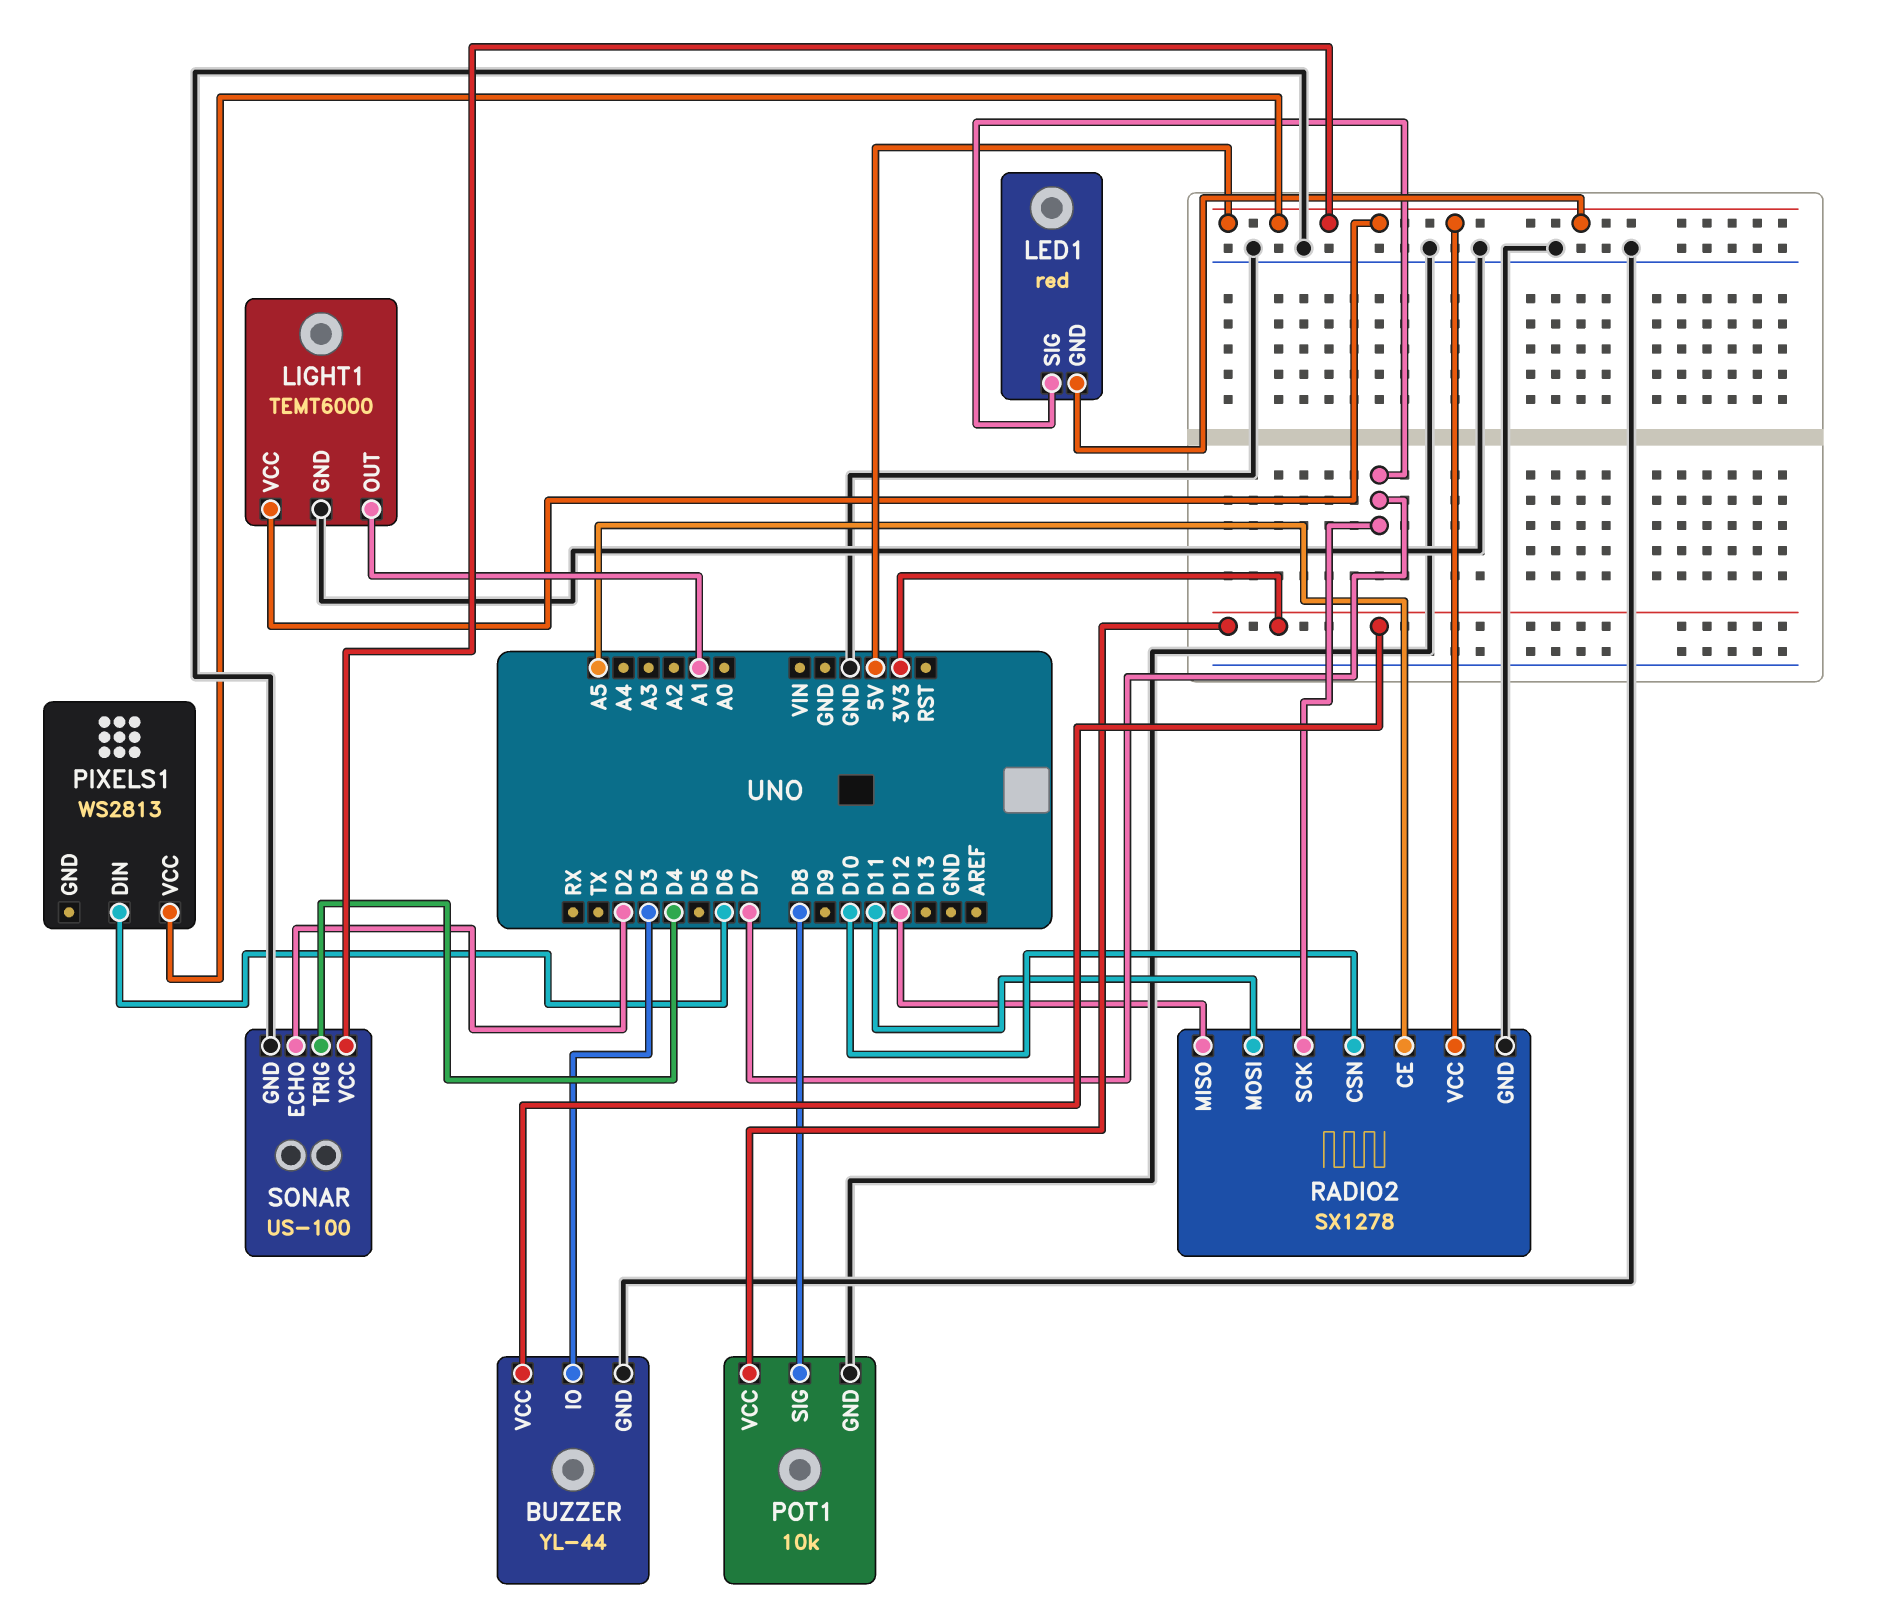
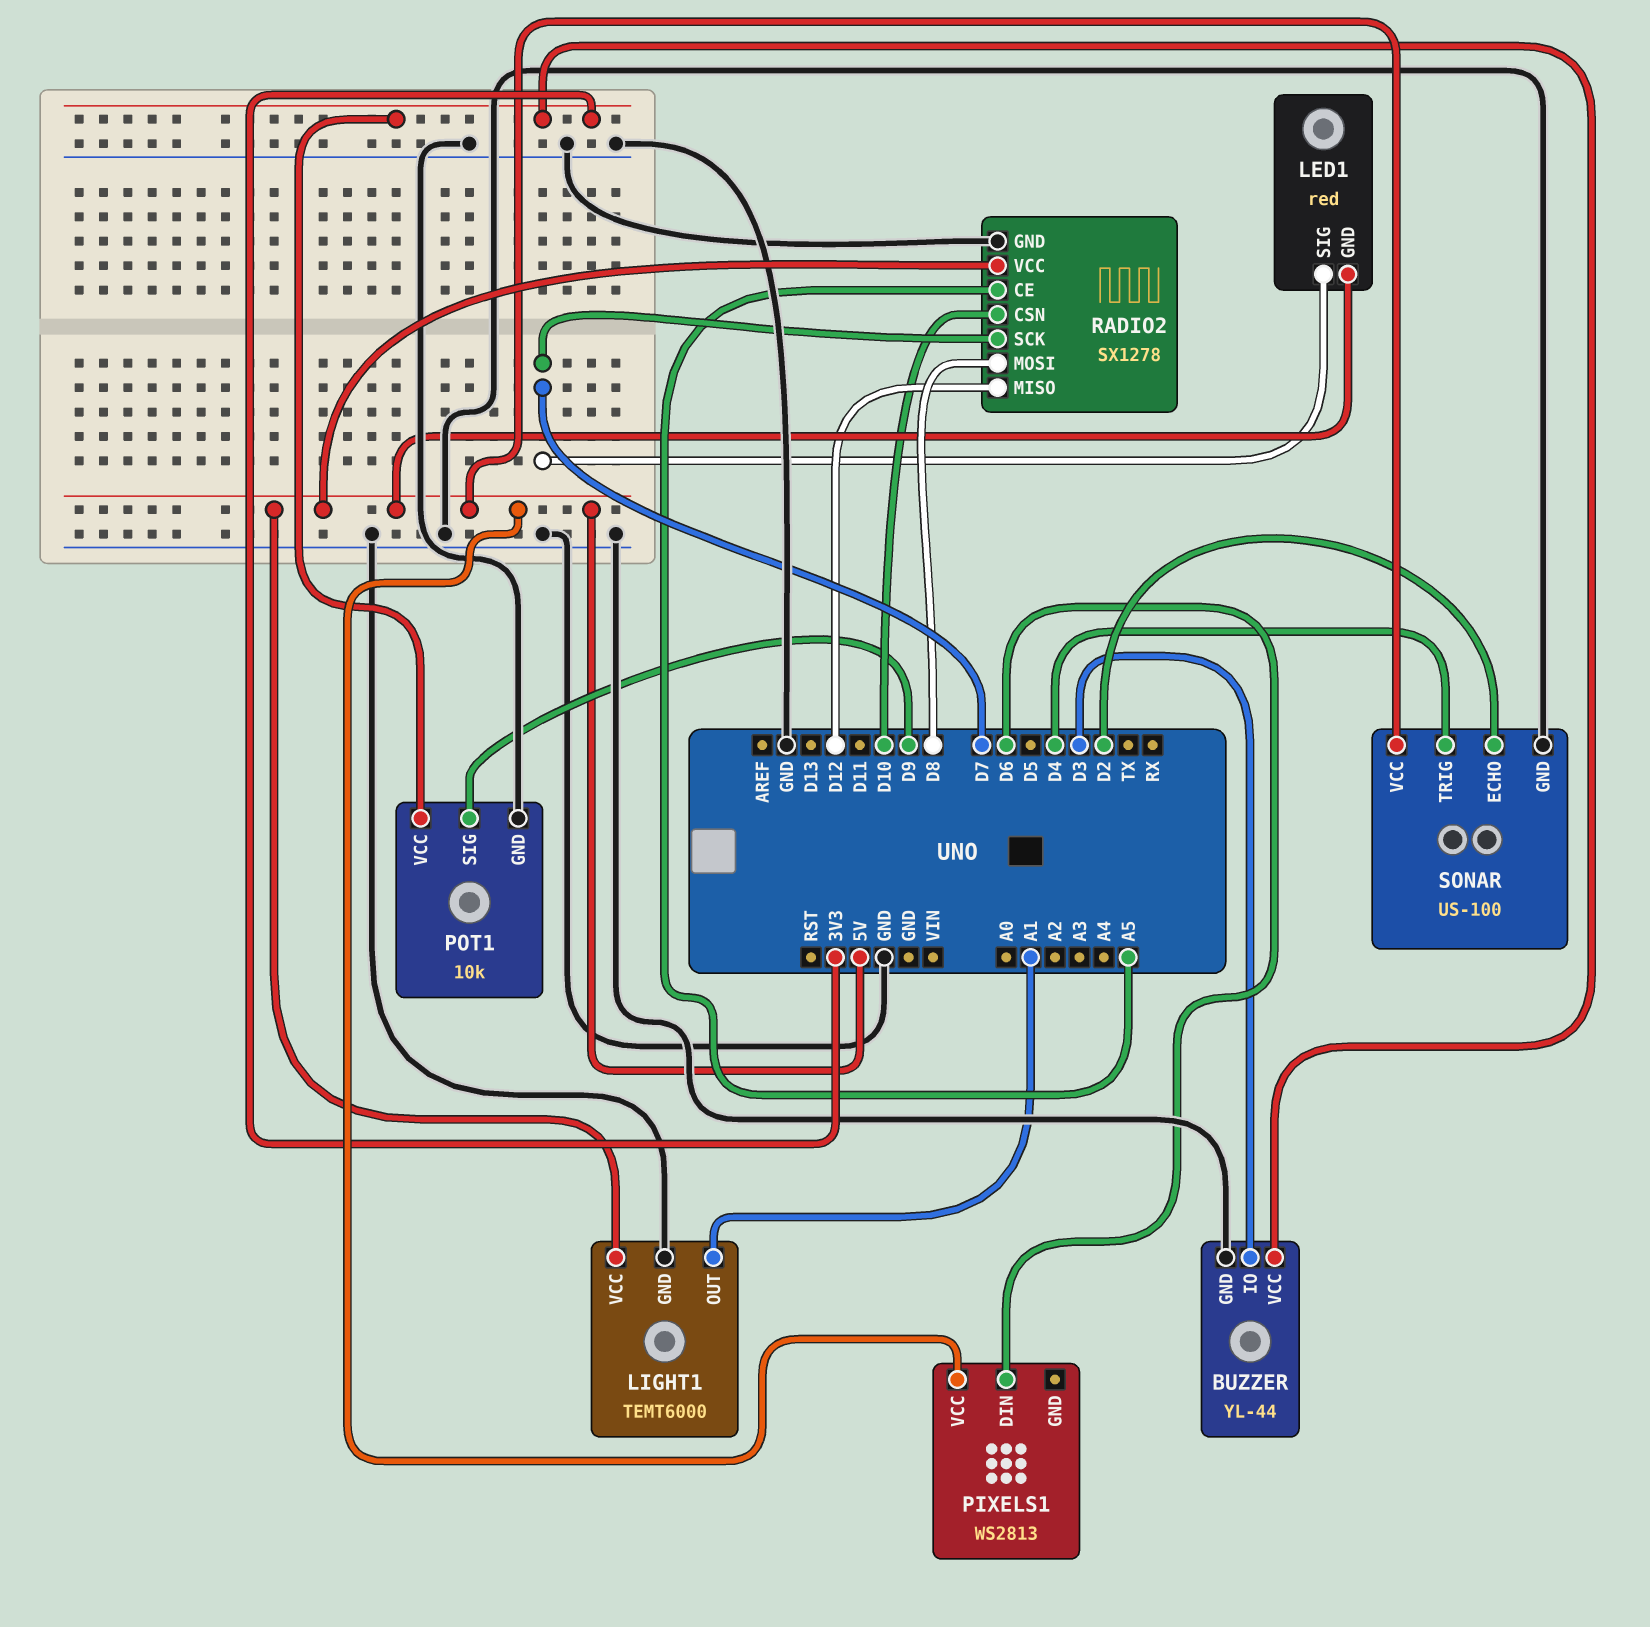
POT1 pin SIG: D8 -> D9
RADIO2 pin MOSI: D11 -> D8

